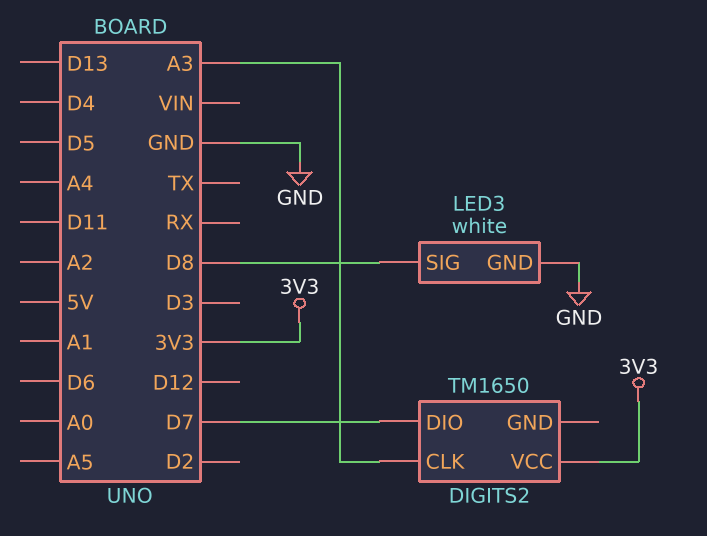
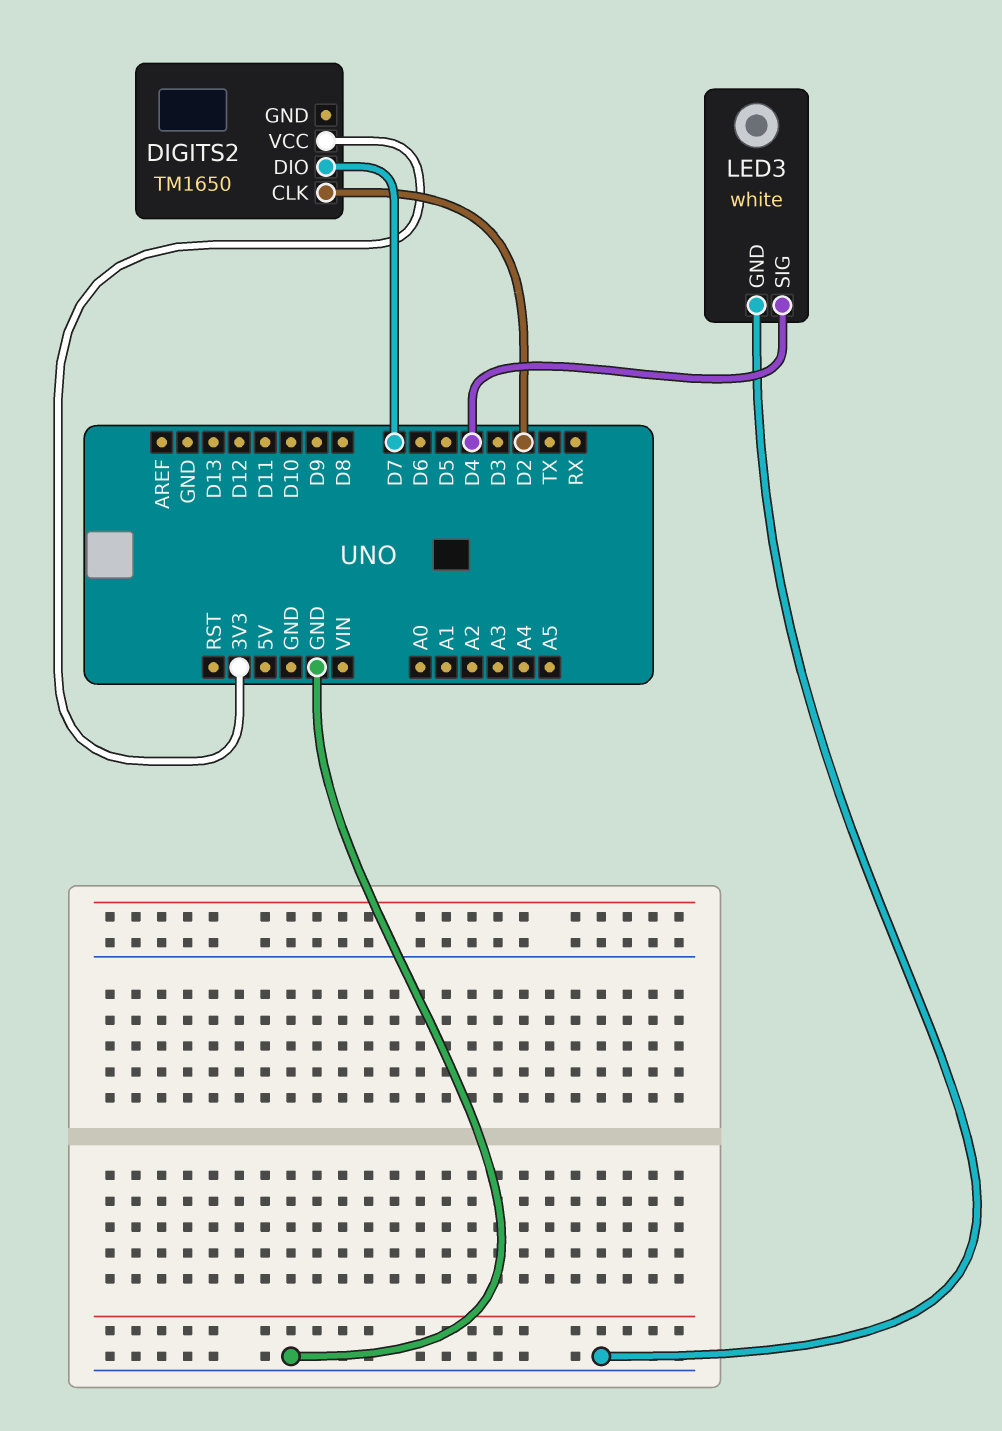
DIGITS2 pin CLK: A3 -> D2
LED3 pin SIG: D8 -> D4

